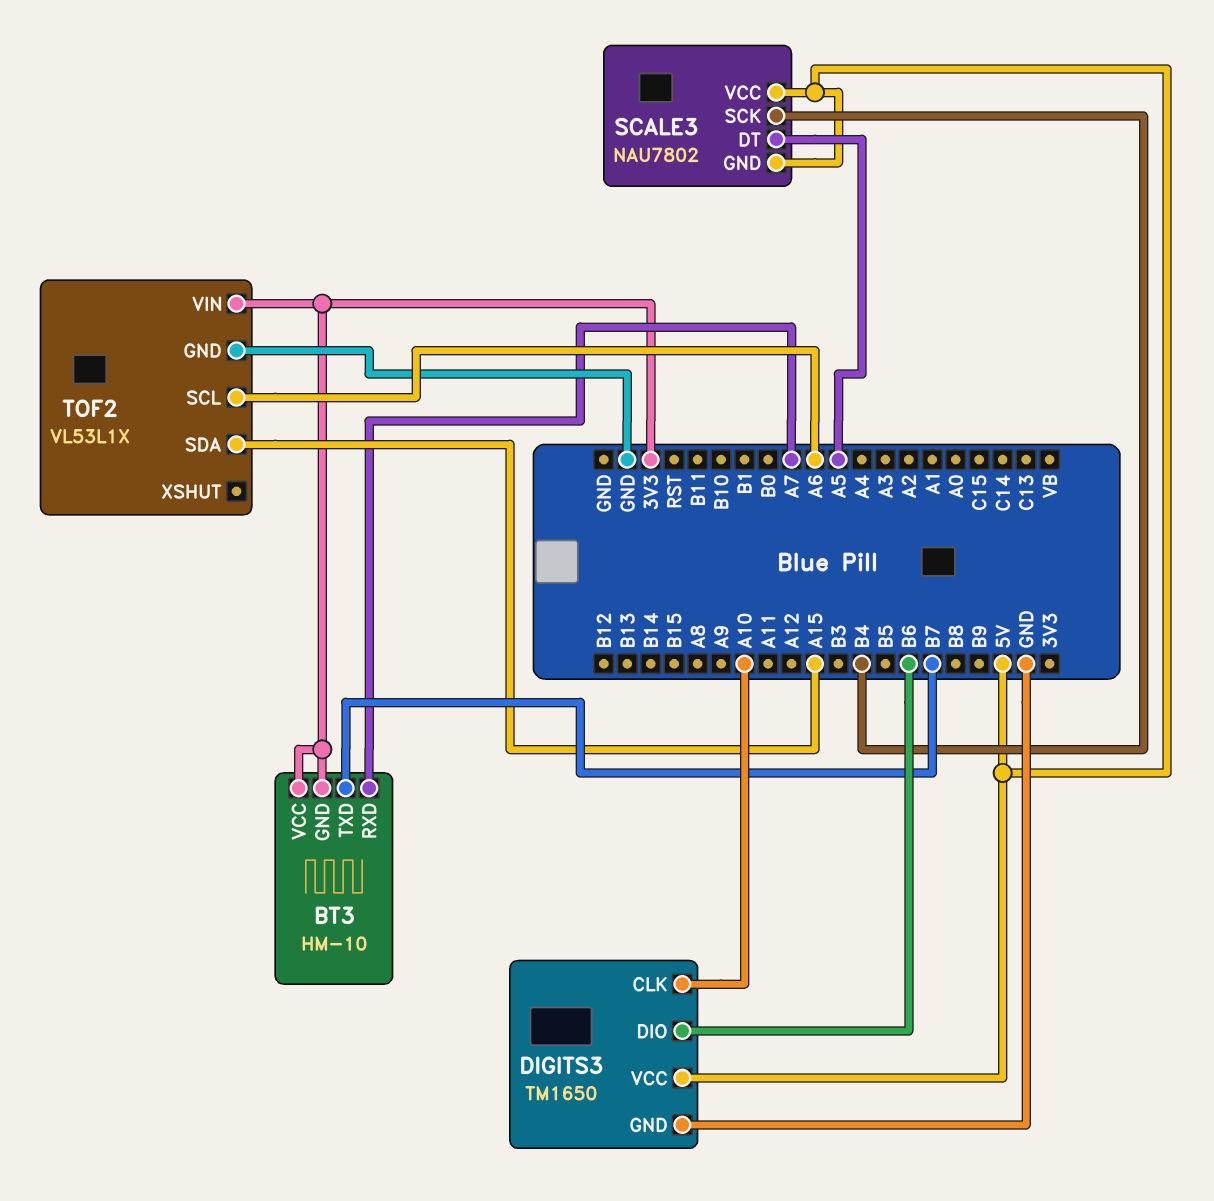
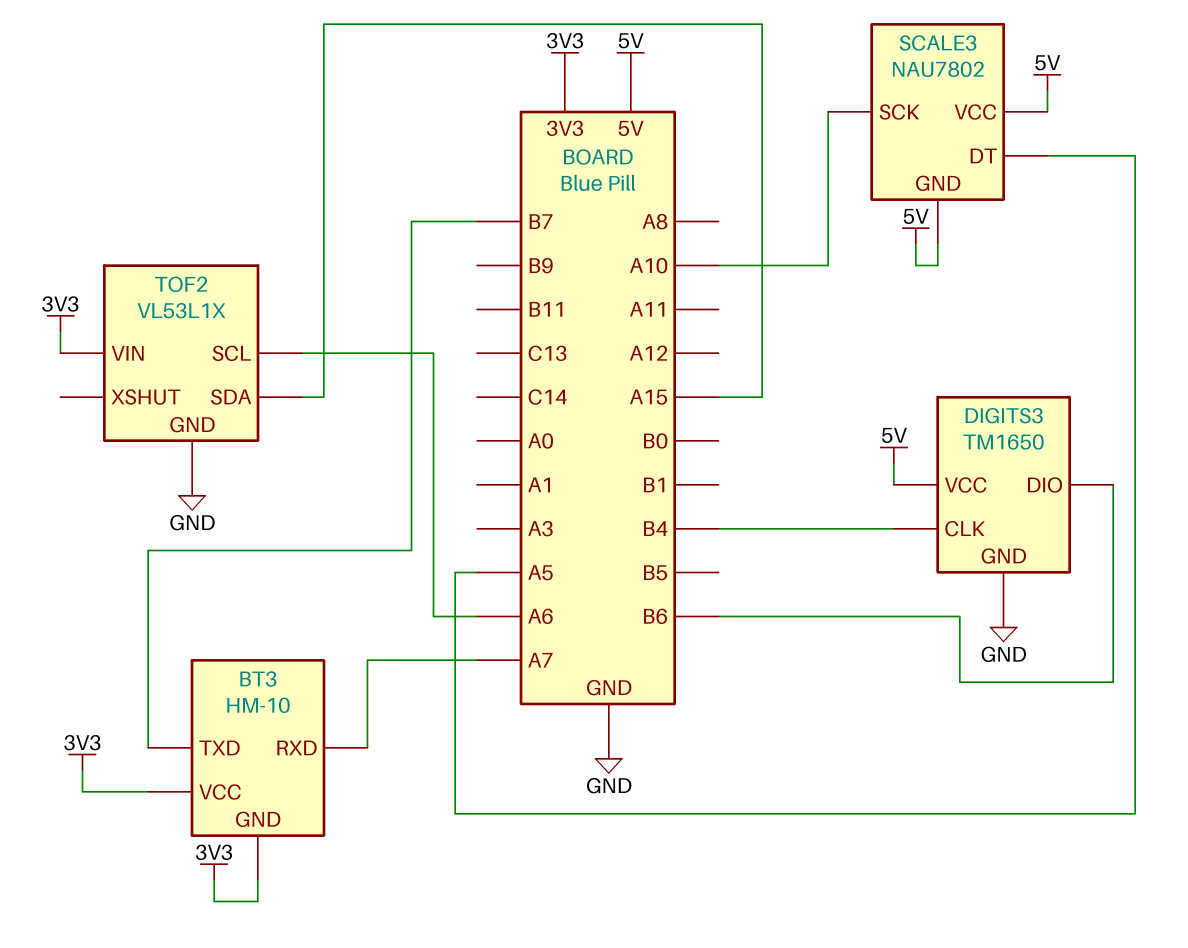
DIGITS3 pin CLK: A10 -> B4
SCALE3 pin SCK: B4 -> A10

